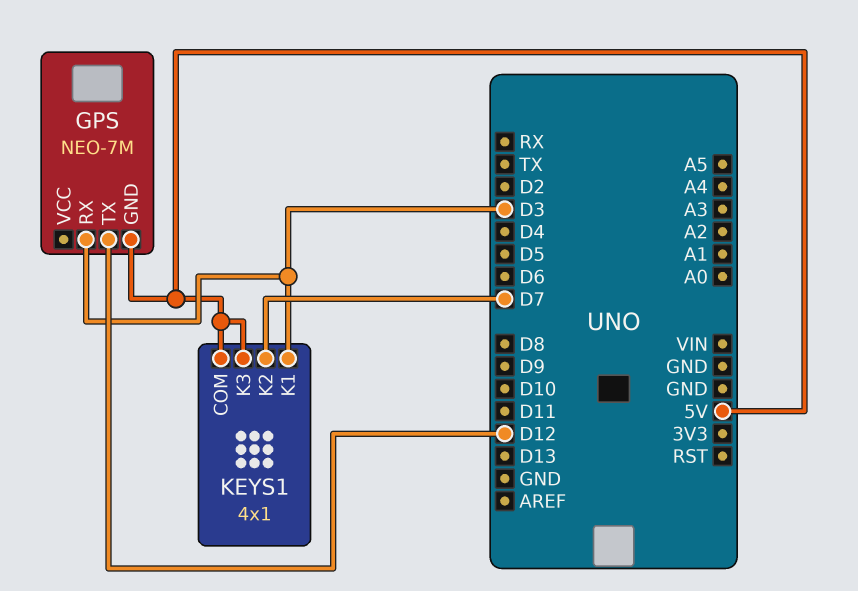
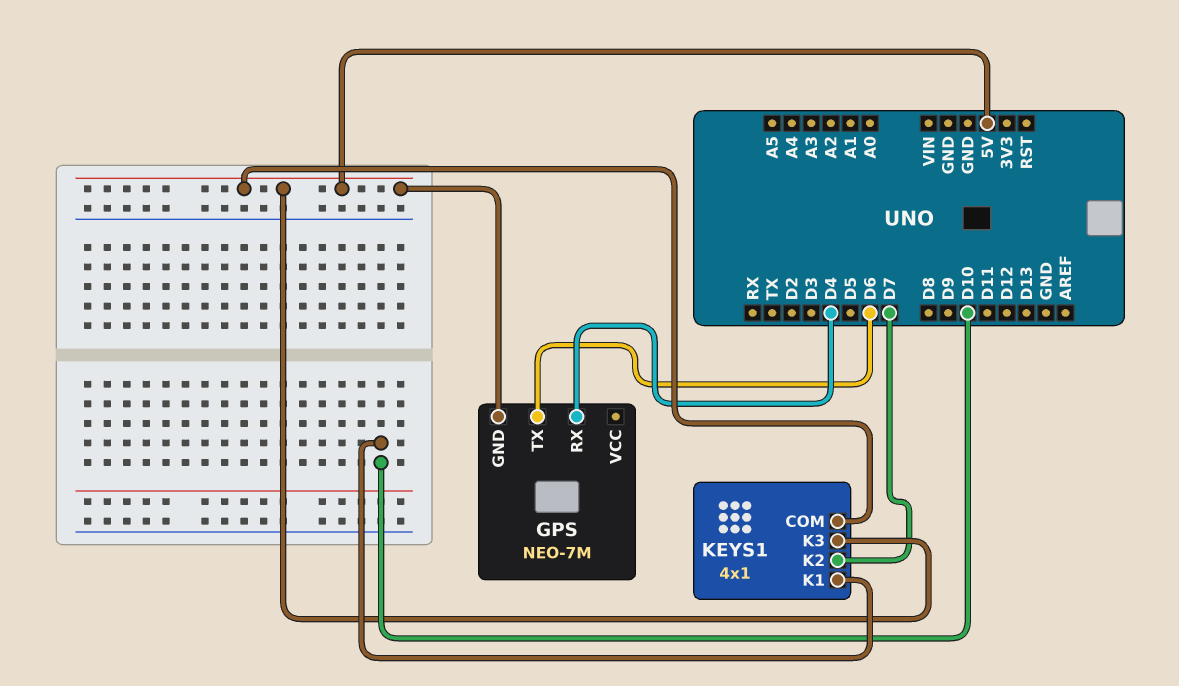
GPS pin RX: D3 -> D4
GPS pin TX: D12 -> D6
KEYS1 pin K1: D3 -> D10

